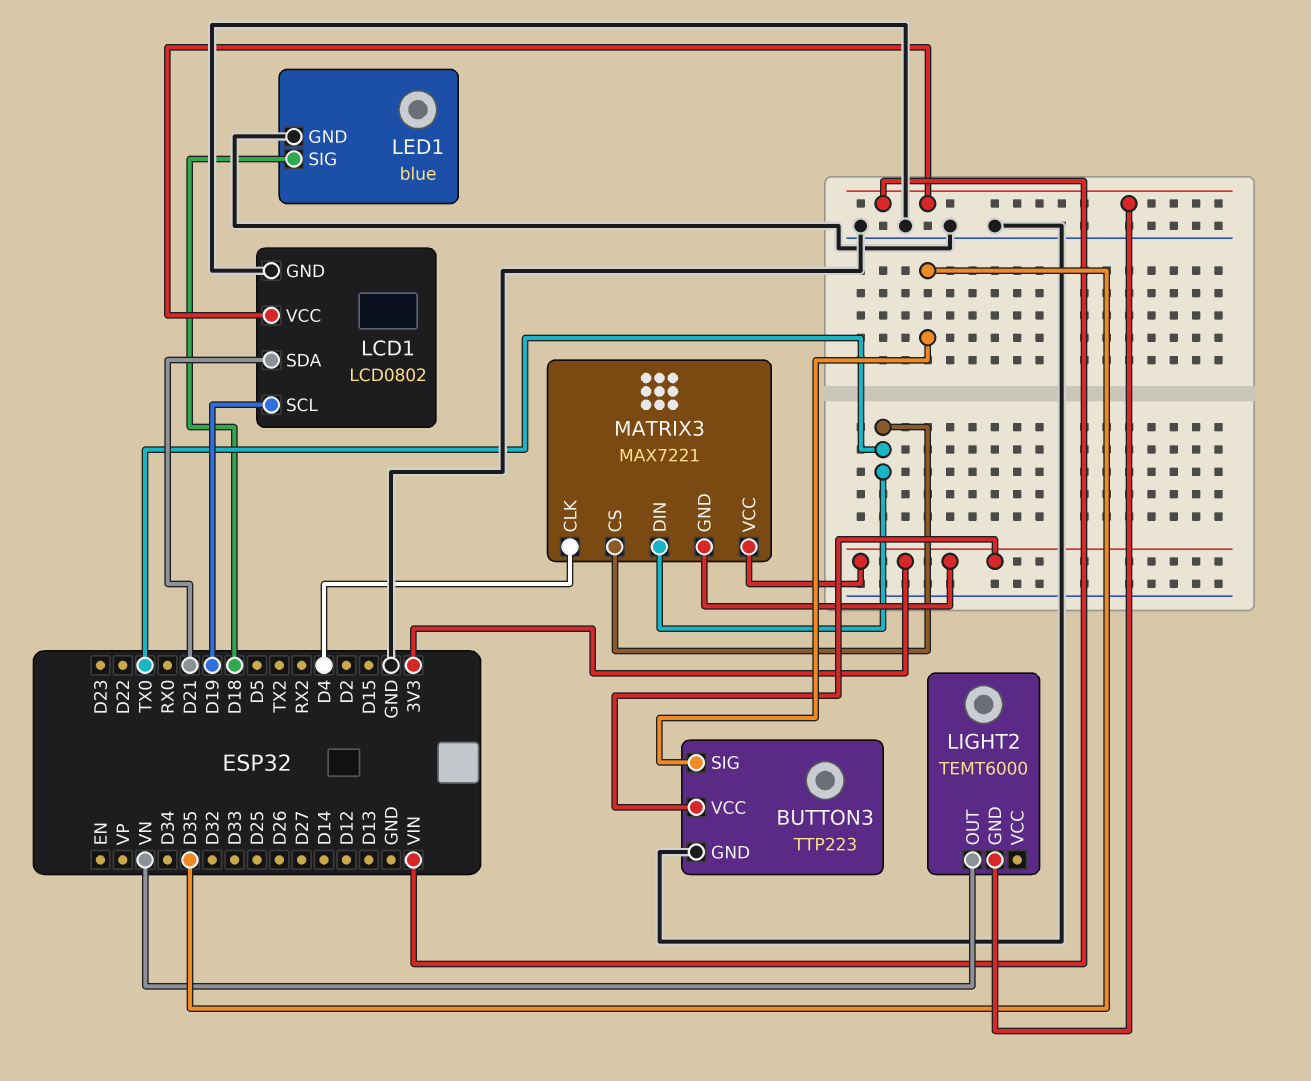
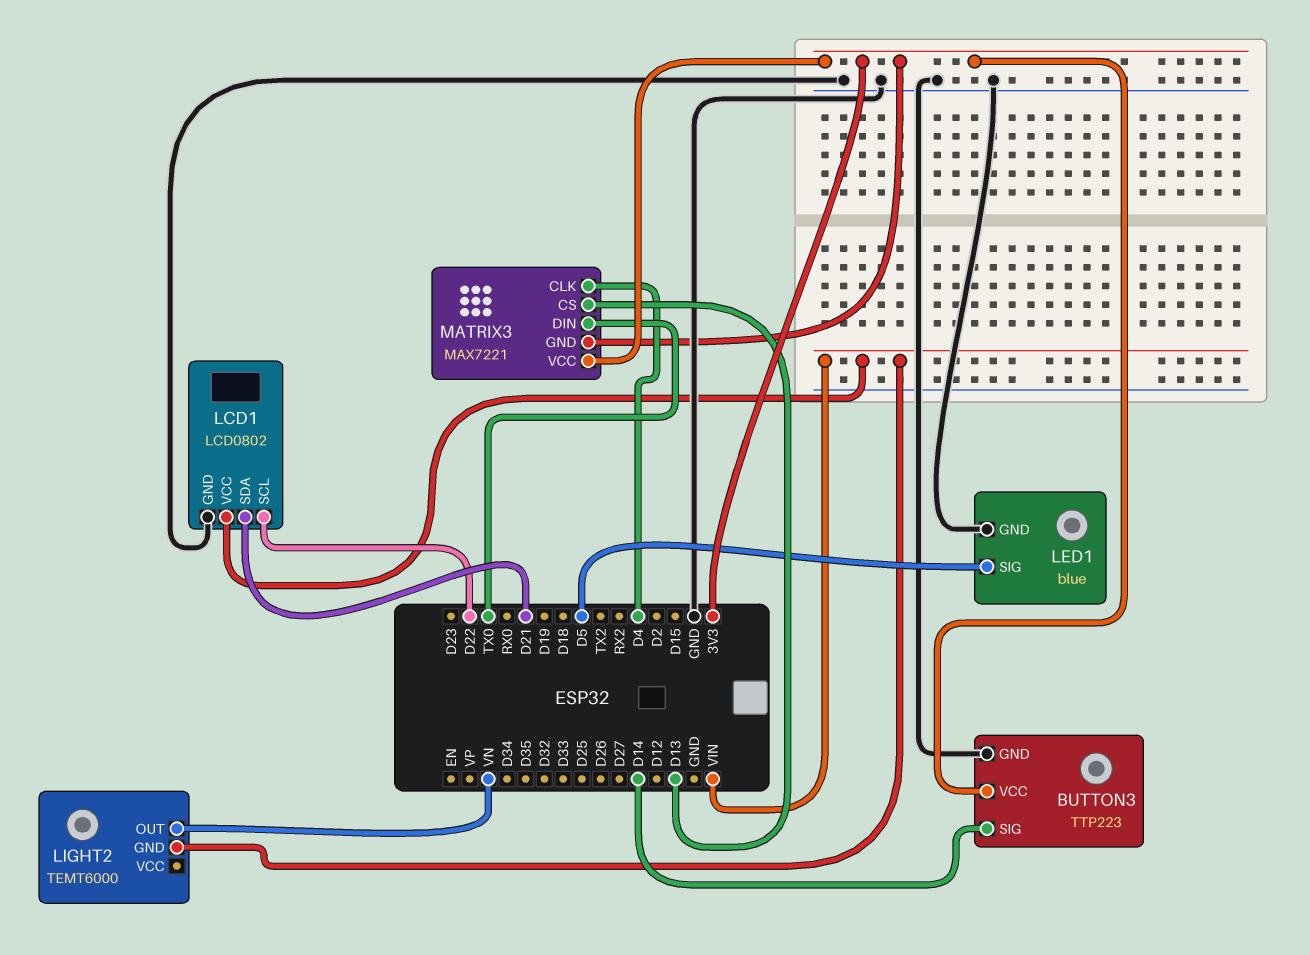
BUTTON3 pin SIG: D35 -> D14
LCD1 pin SCL: D19 -> D22
LED1 pin SIG: D18 -> D5
MATRIX3 pin CS: TX0 -> D13

